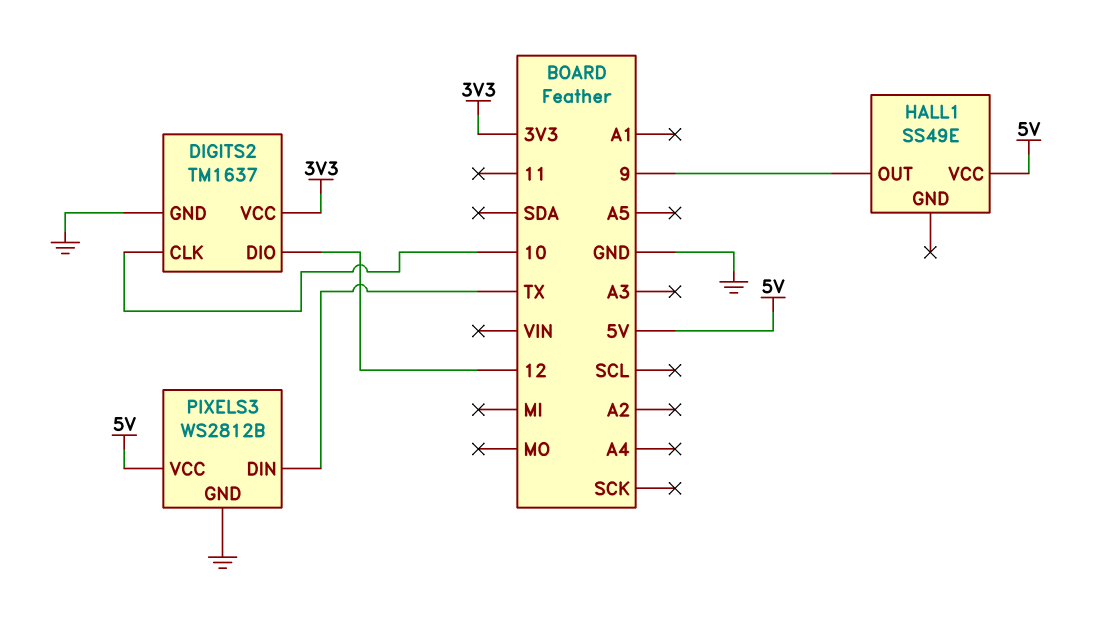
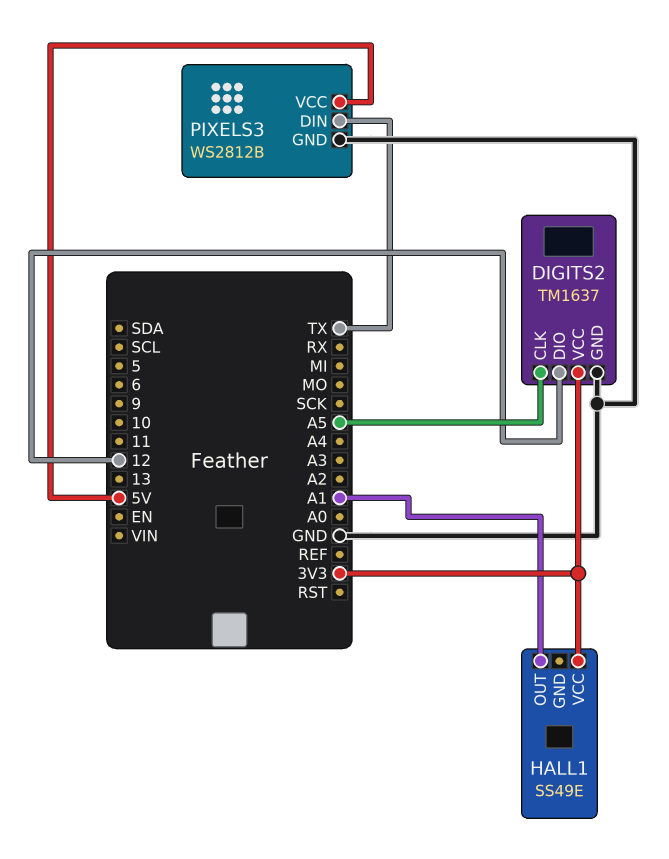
DIGITS2 pin CLK: 10 -> A5
HALL1 pin OUT: 9 -> A1
HALL1 pin VCC: 5V -> 3V3

